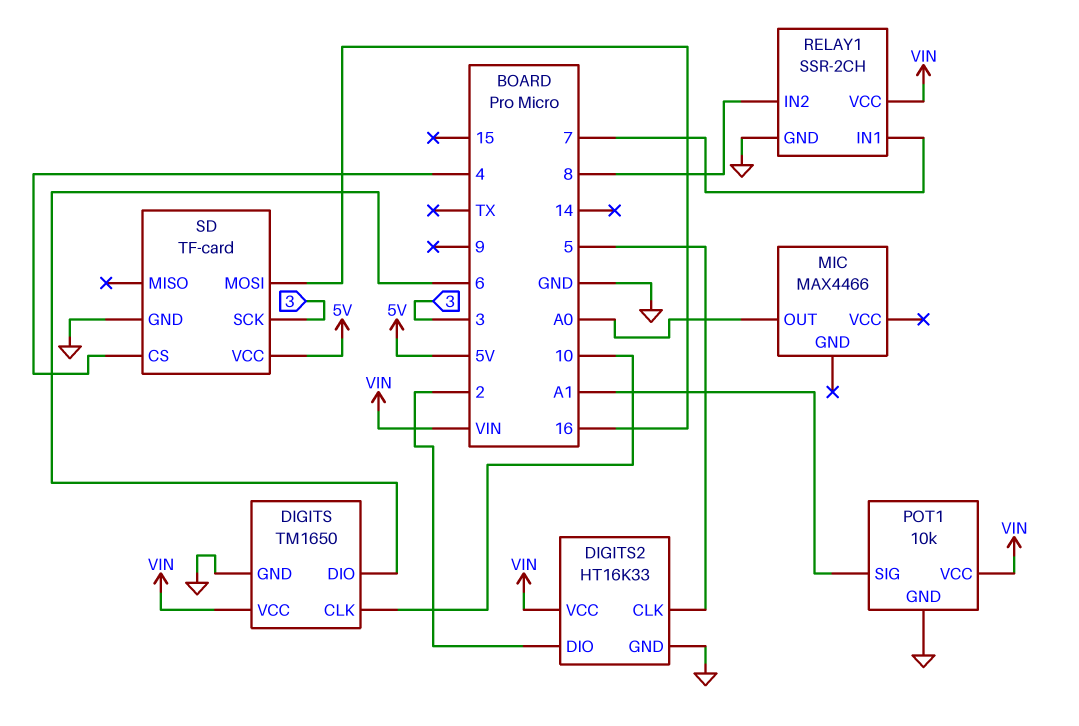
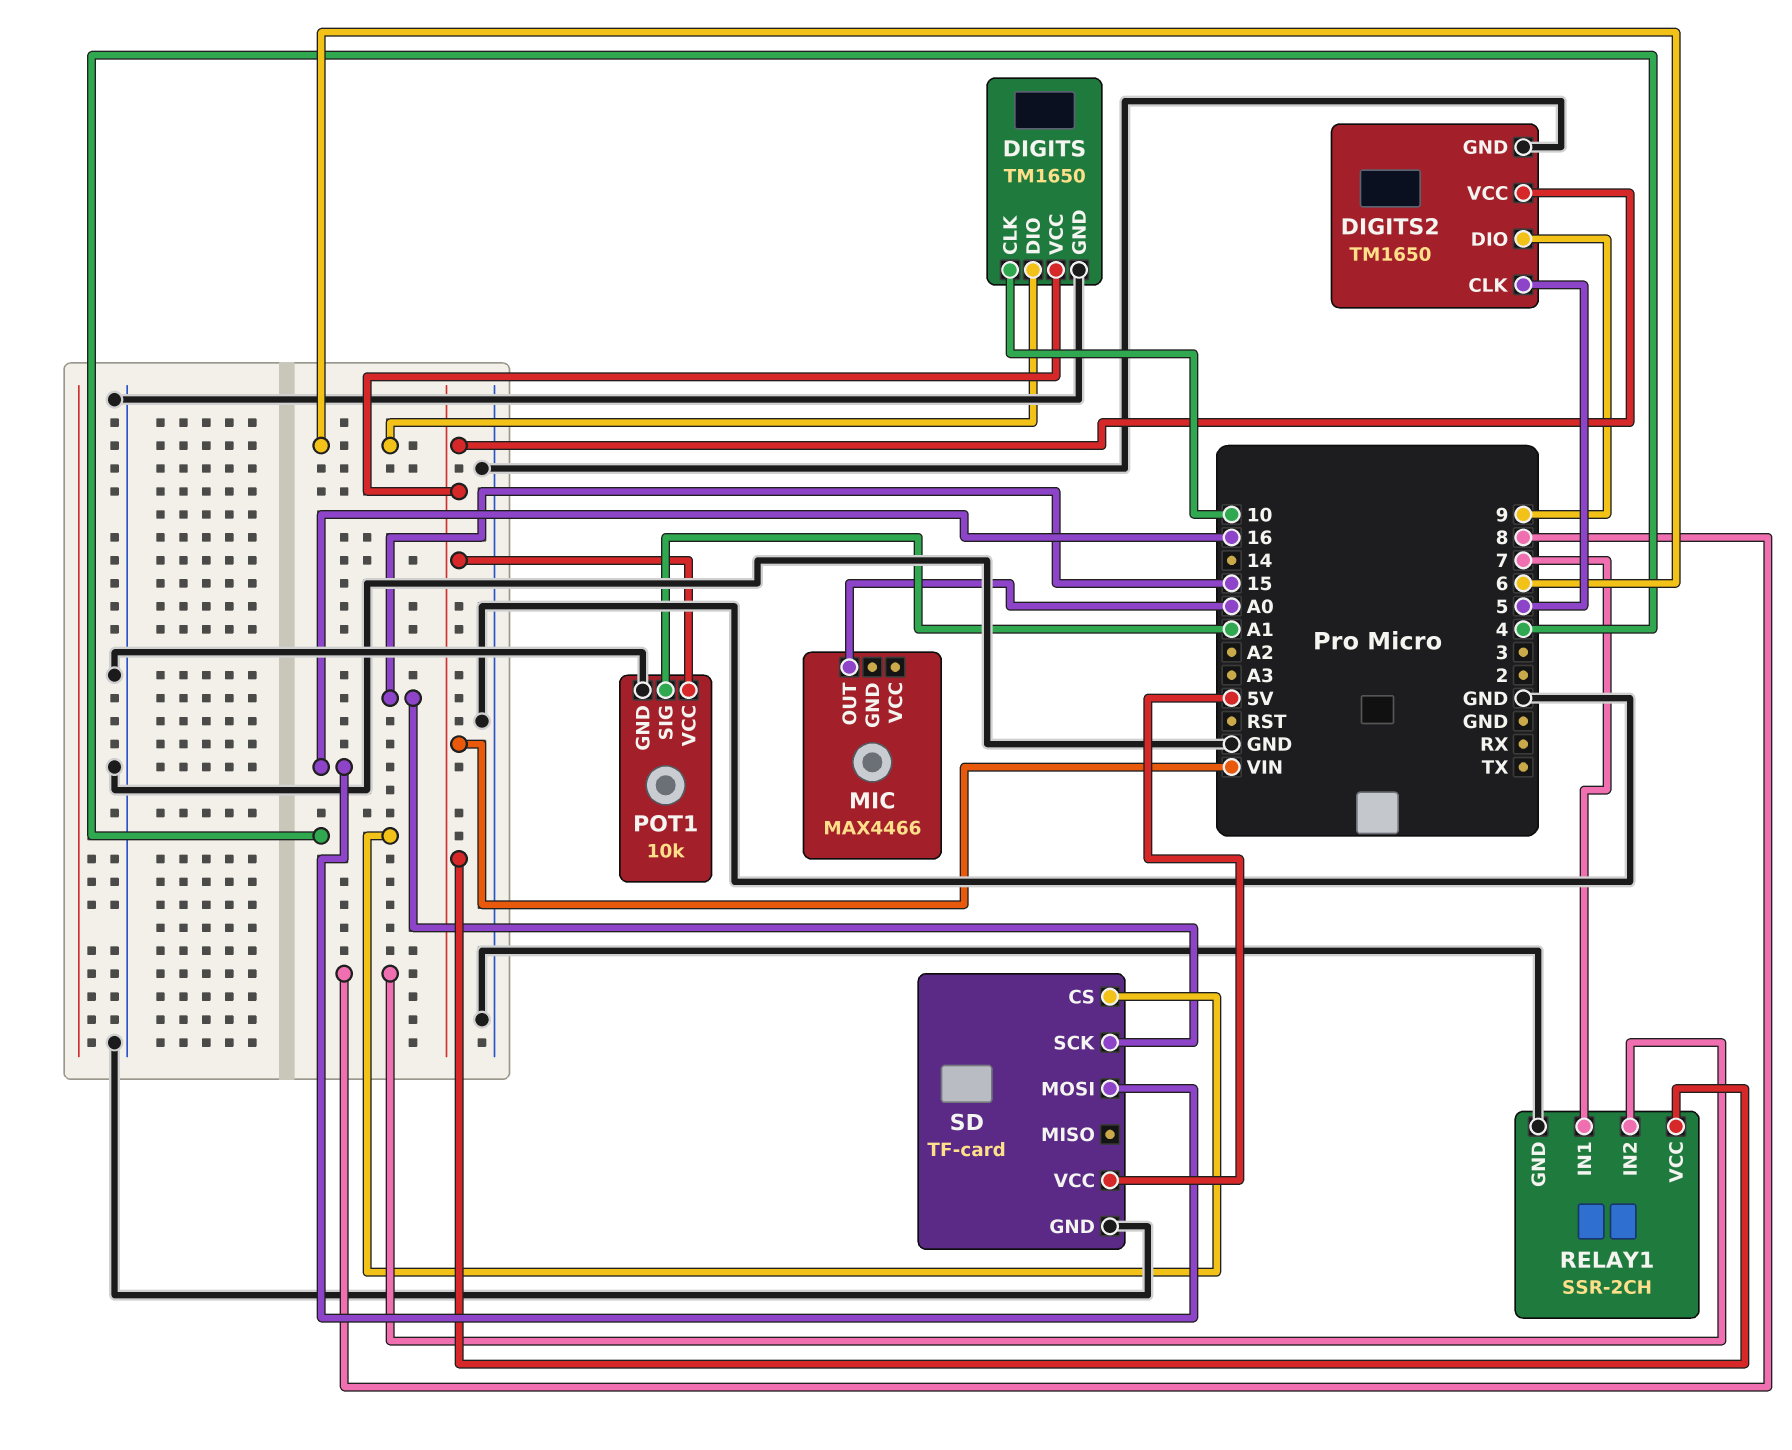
DIGITS2: HT16K33 -> TM1650
DIGITS2 pin DIO: 2 -> 9
SD pin SCK: 3 -> 15

